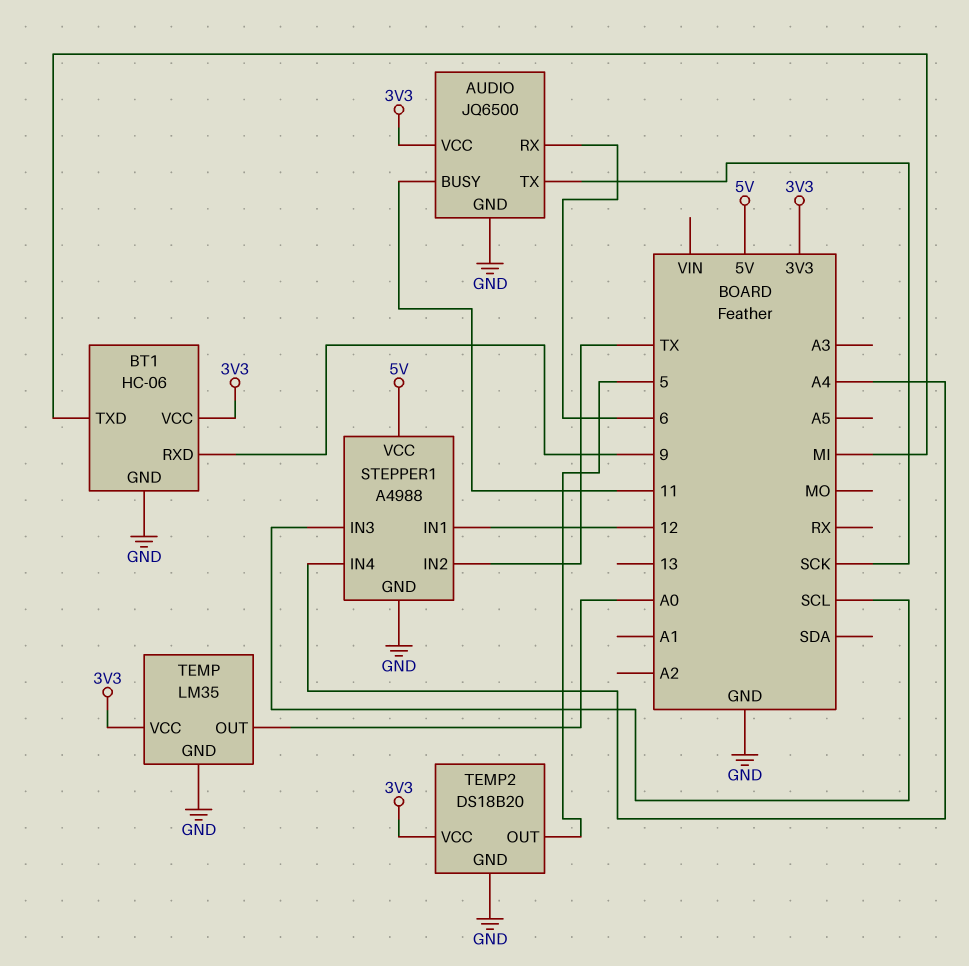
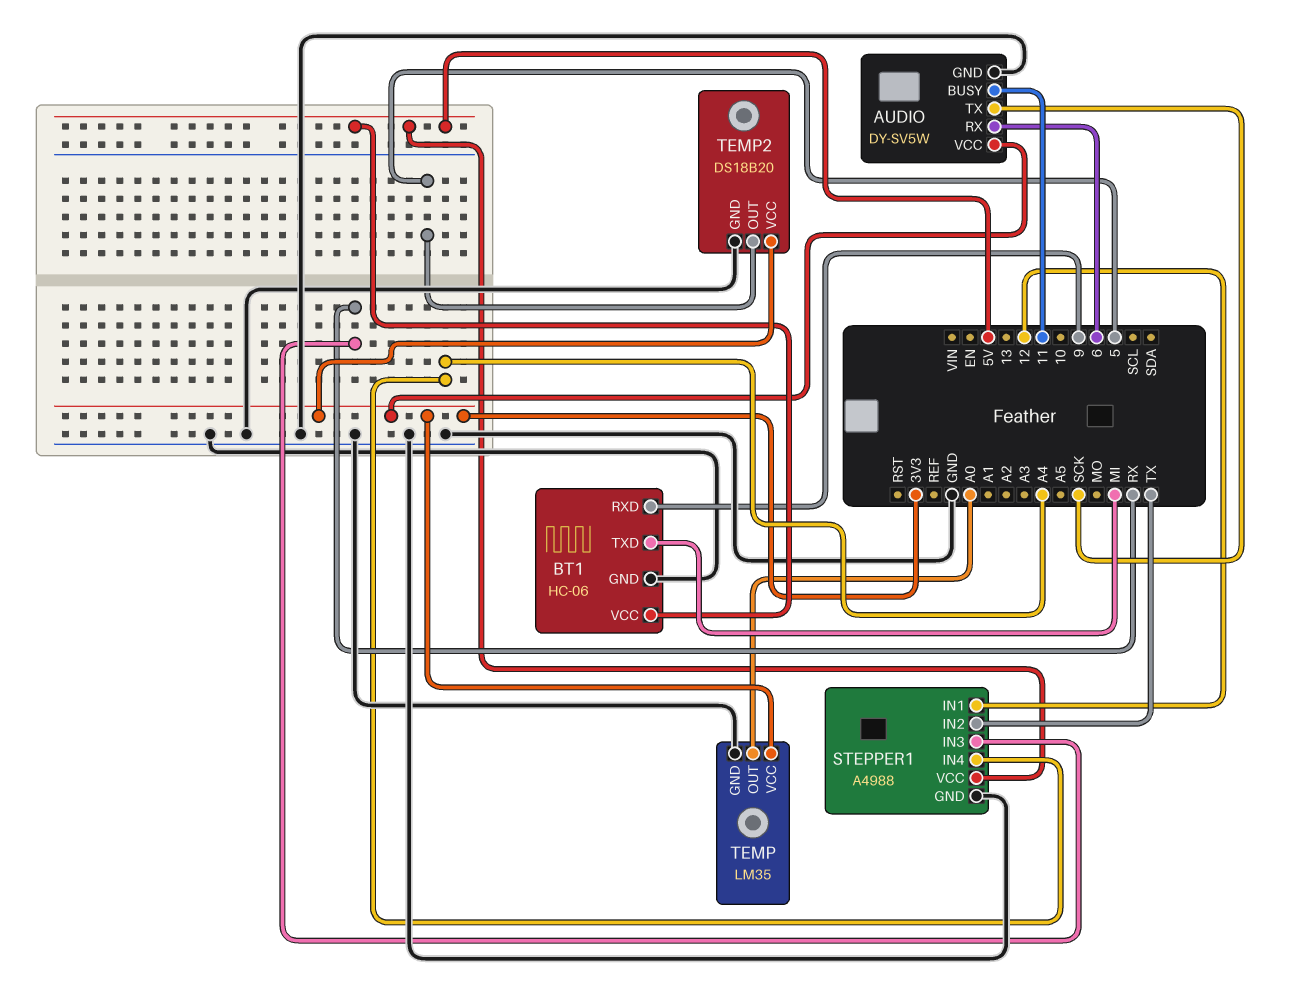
AUDIO: JQ6500 -> DY-SV5W
BT1 pin VCC: 3V3 -> 5V
STEPPER1 pin IN3: SCL -> RX

